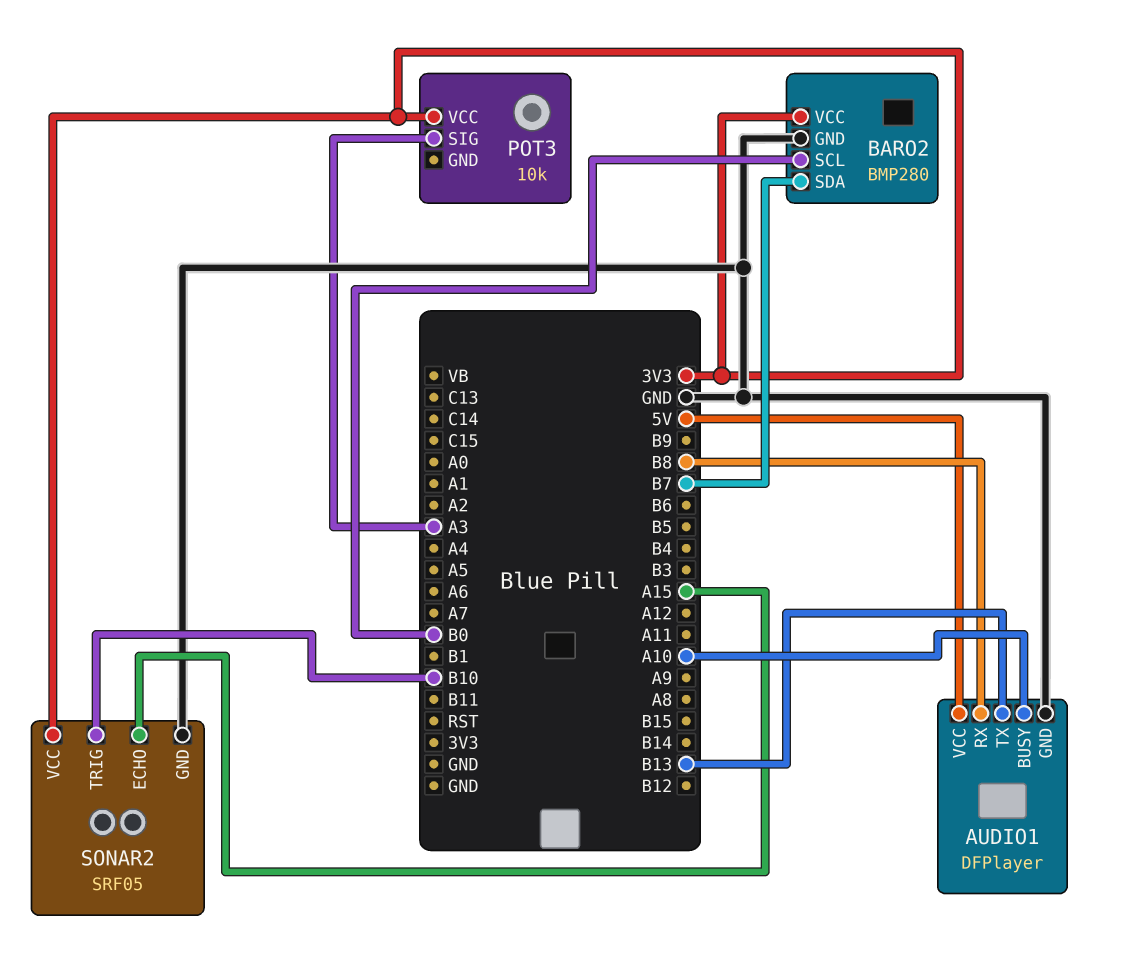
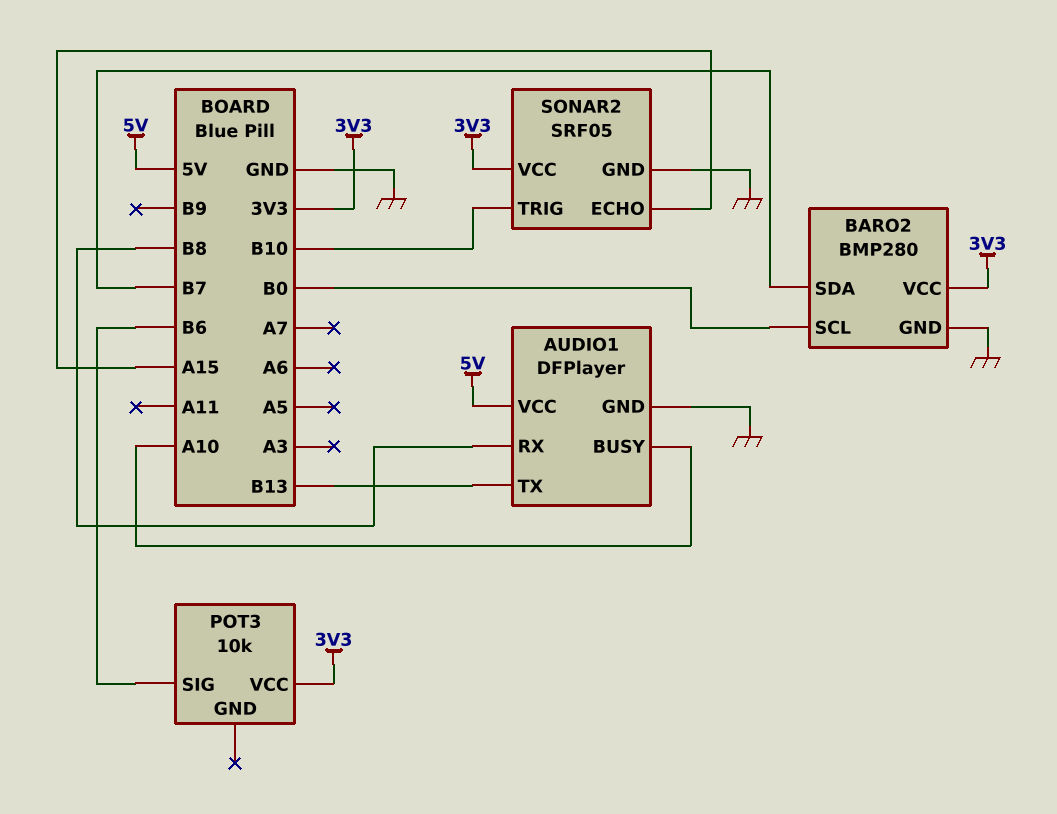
POT3 pin SIG: A3 -> B6

